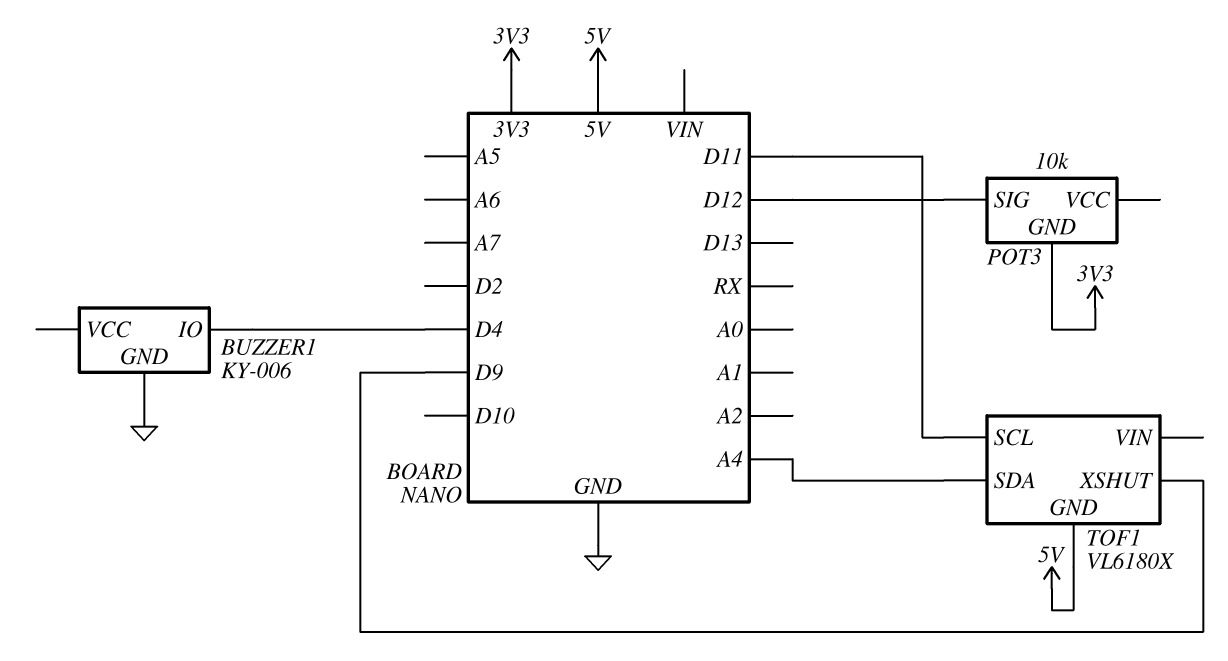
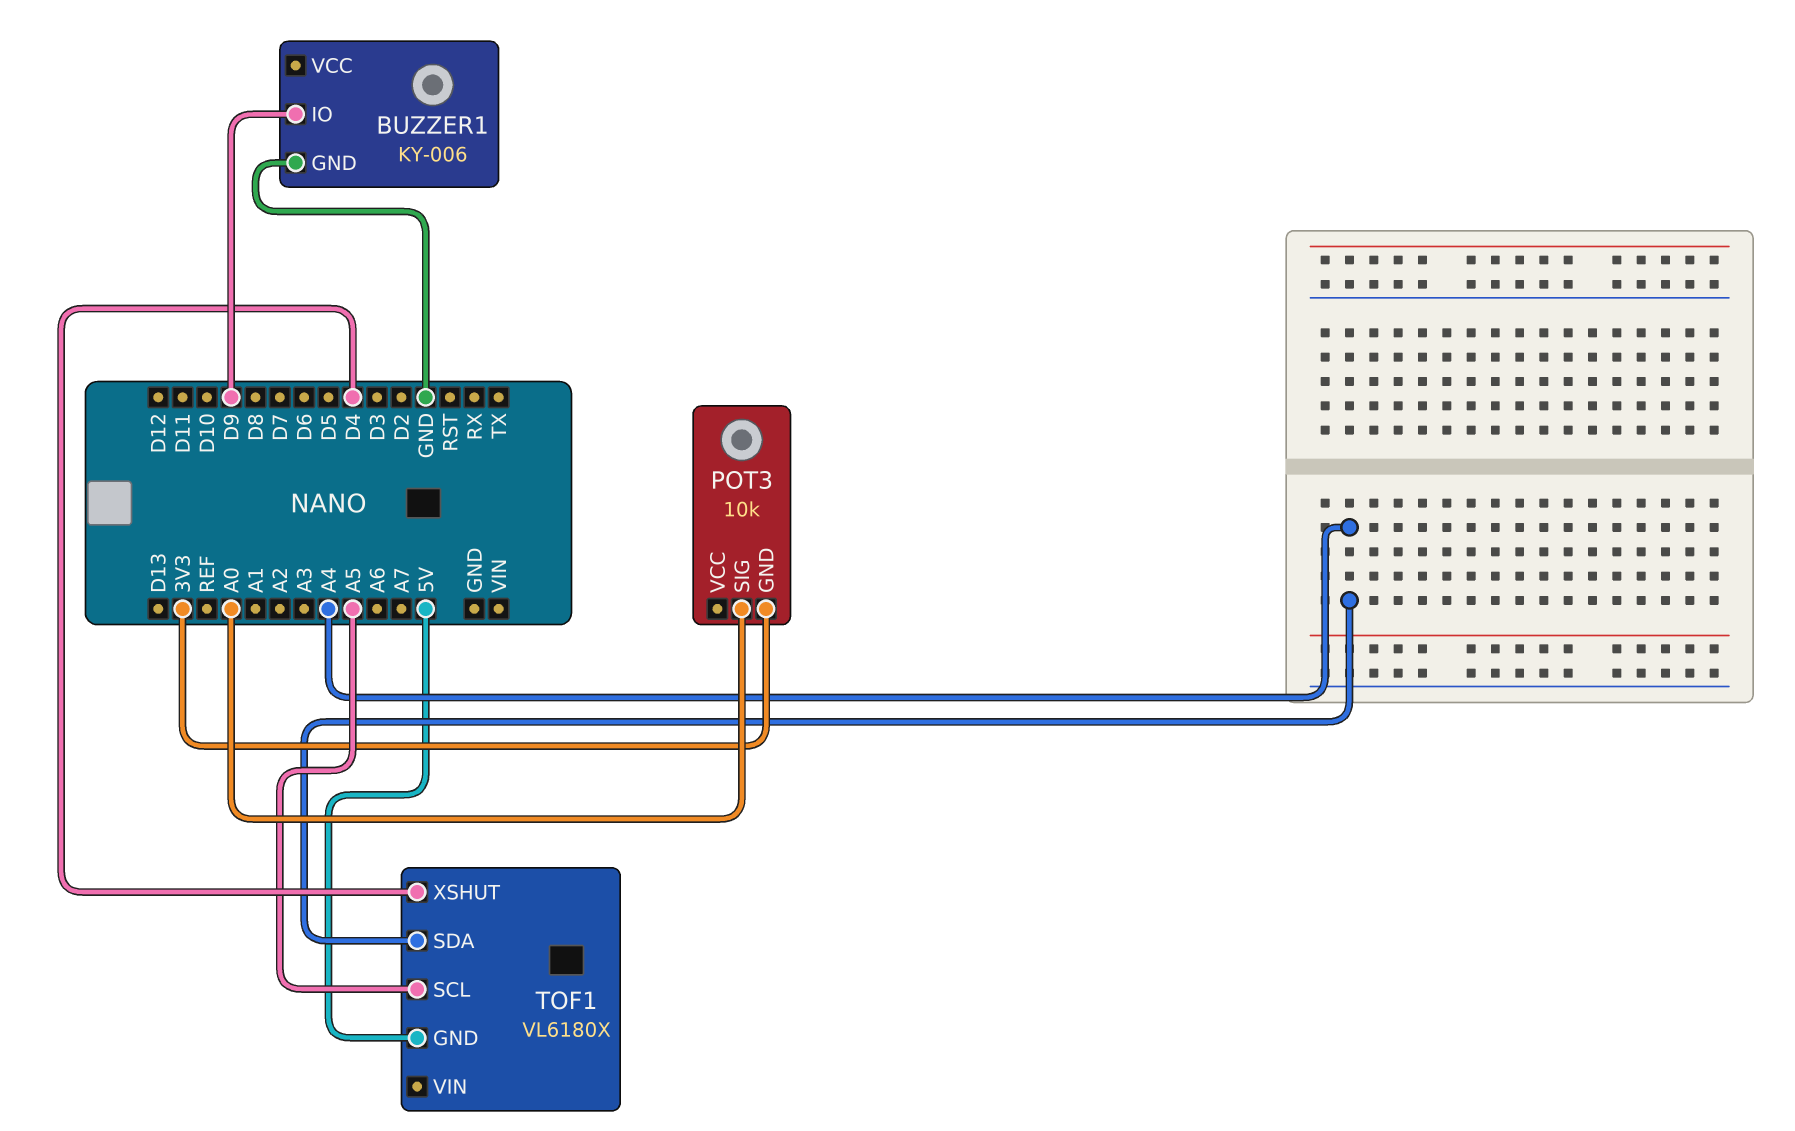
BUZZER1 pin IO: D4 -> D9
POT3 pin SIG: D12 -> A0
TOF1 pin SCL: D11 -> A5
TOF1 pin XSHUT: D9 -> D4

